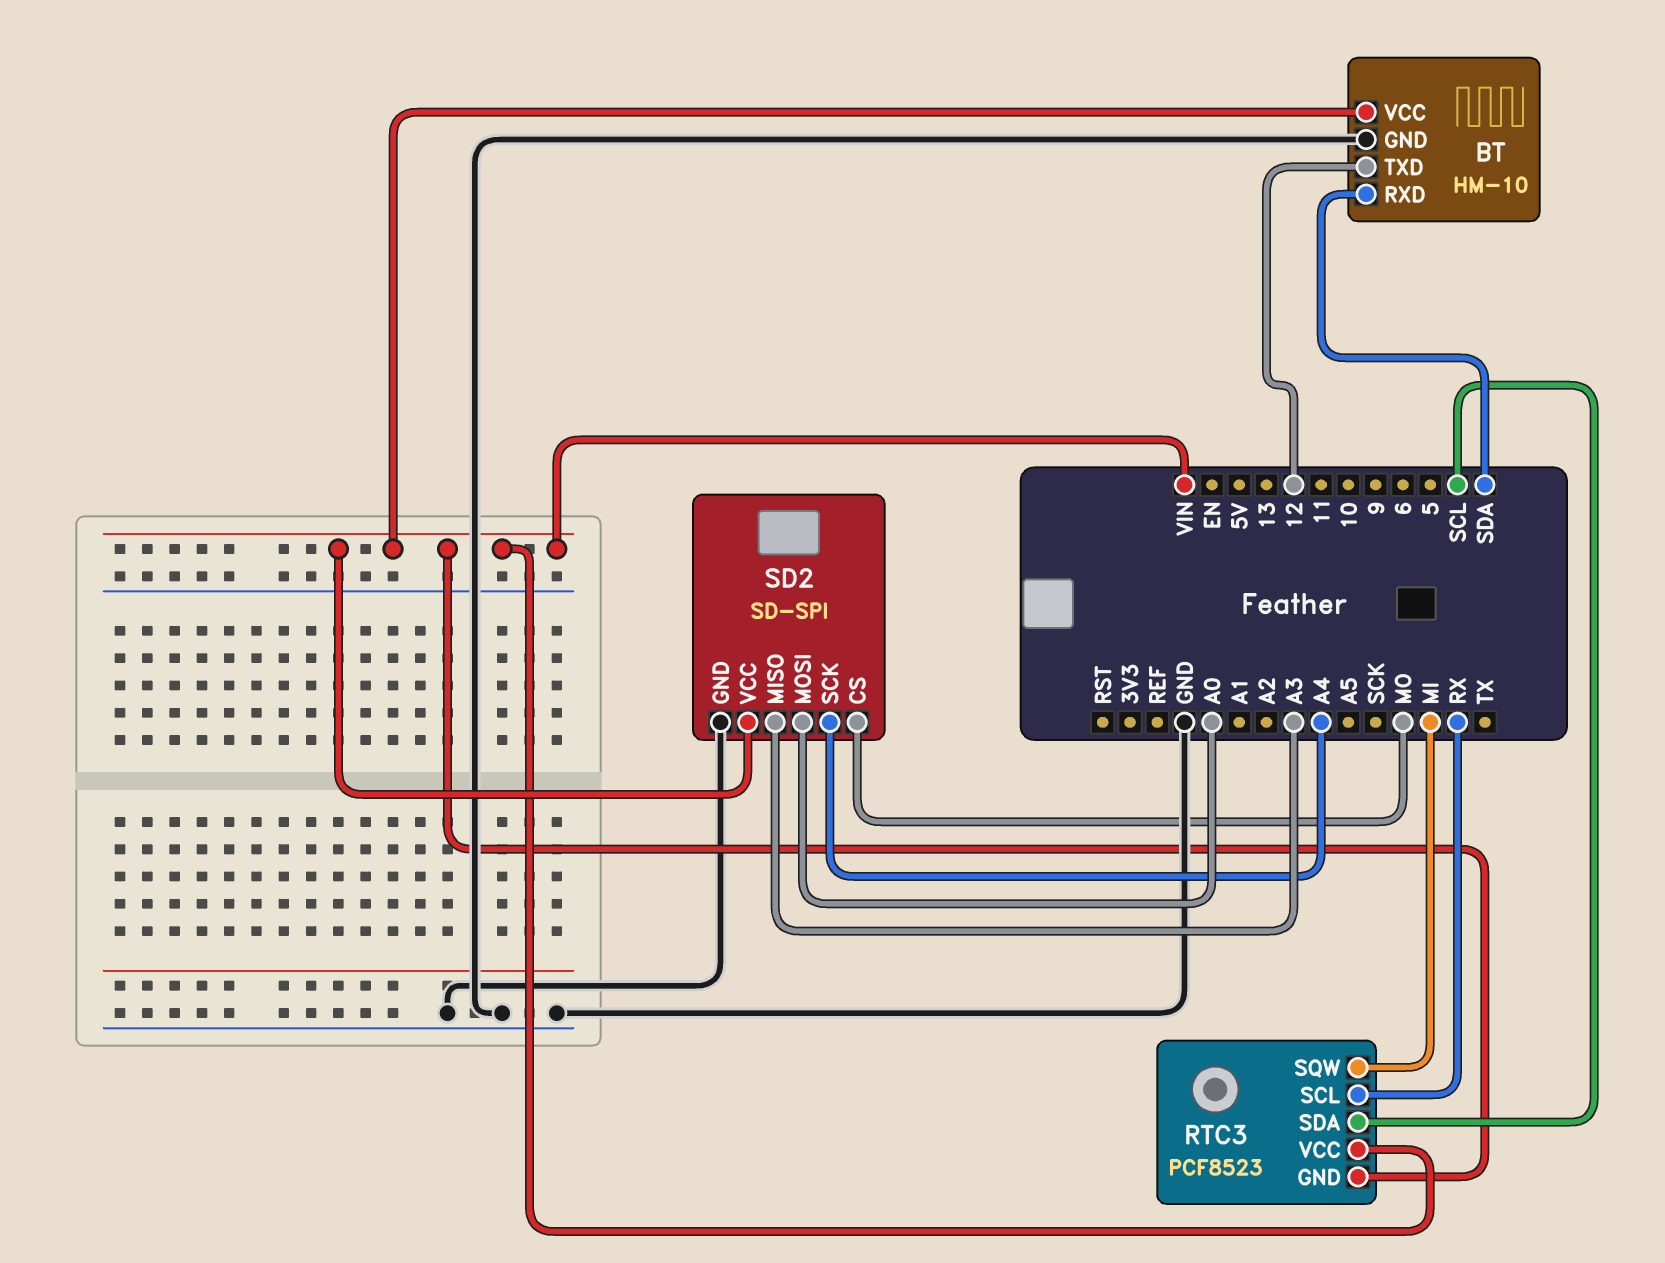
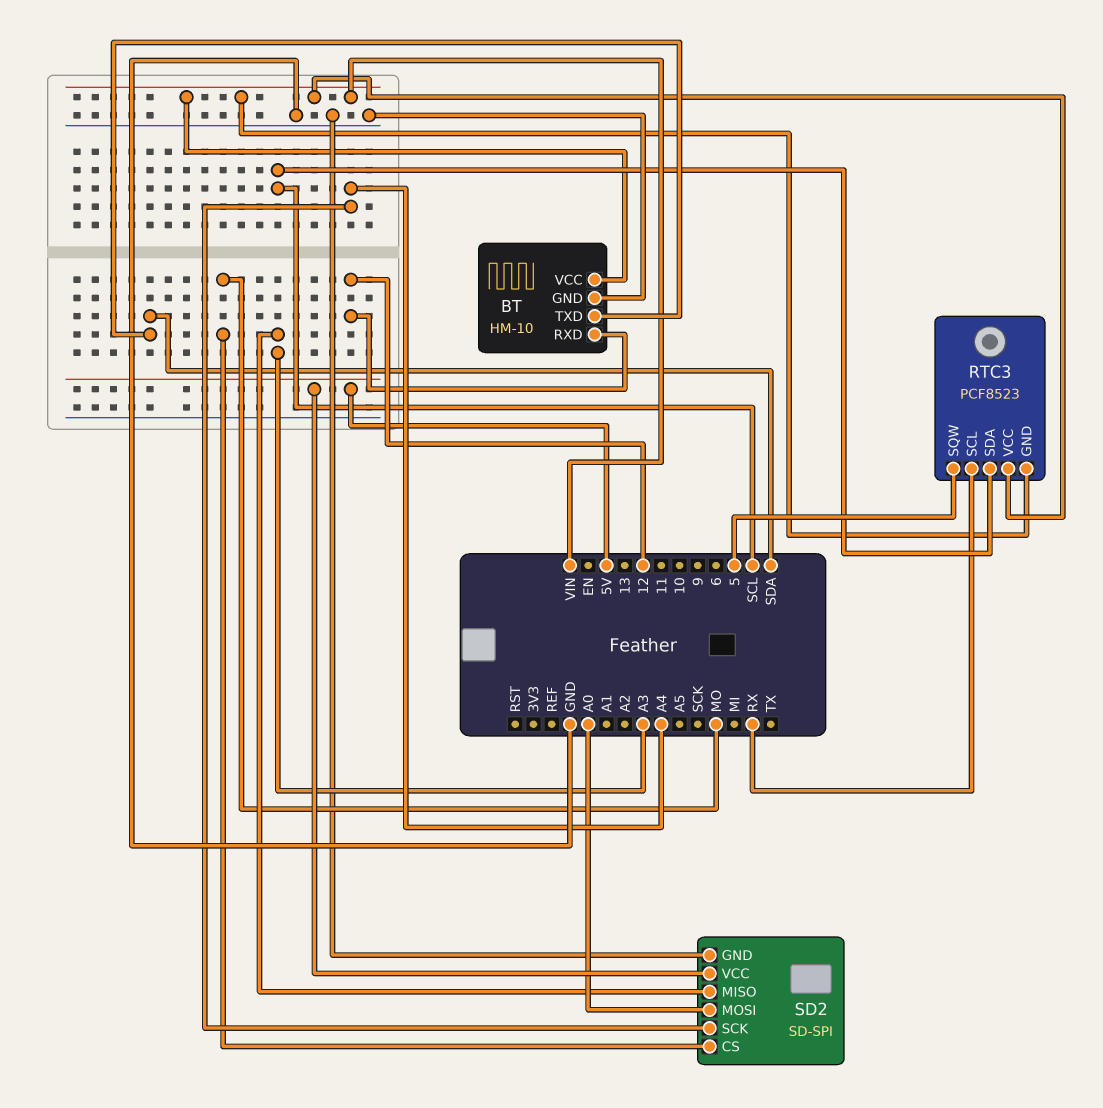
BT pin RXD: SDA -> 12
BT pin TXD: 12 -> SDA
RTC3 pin SQW: MI -> 5
SD2 pin VCC: VIN -> 5V

